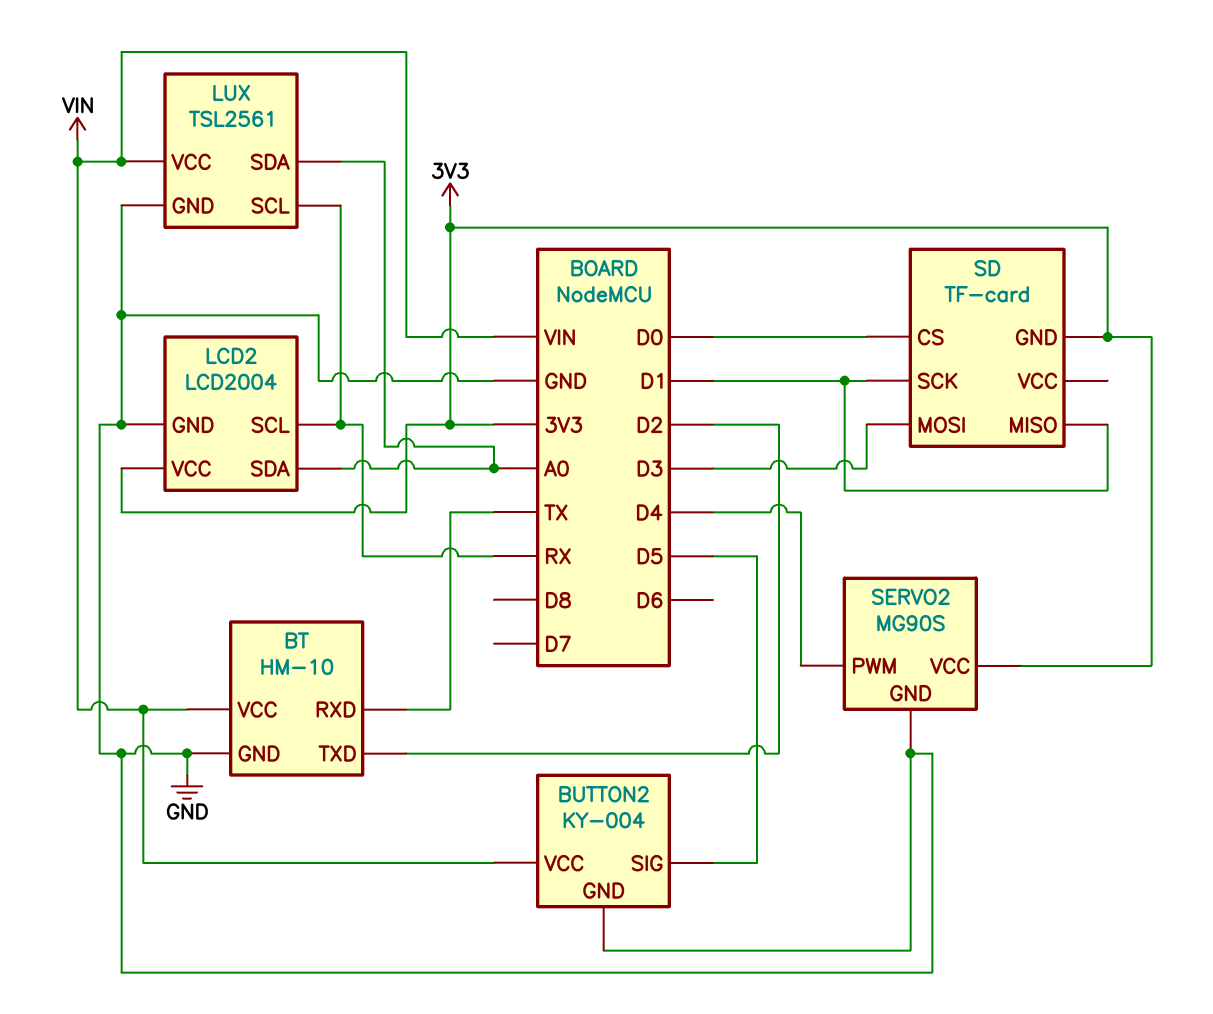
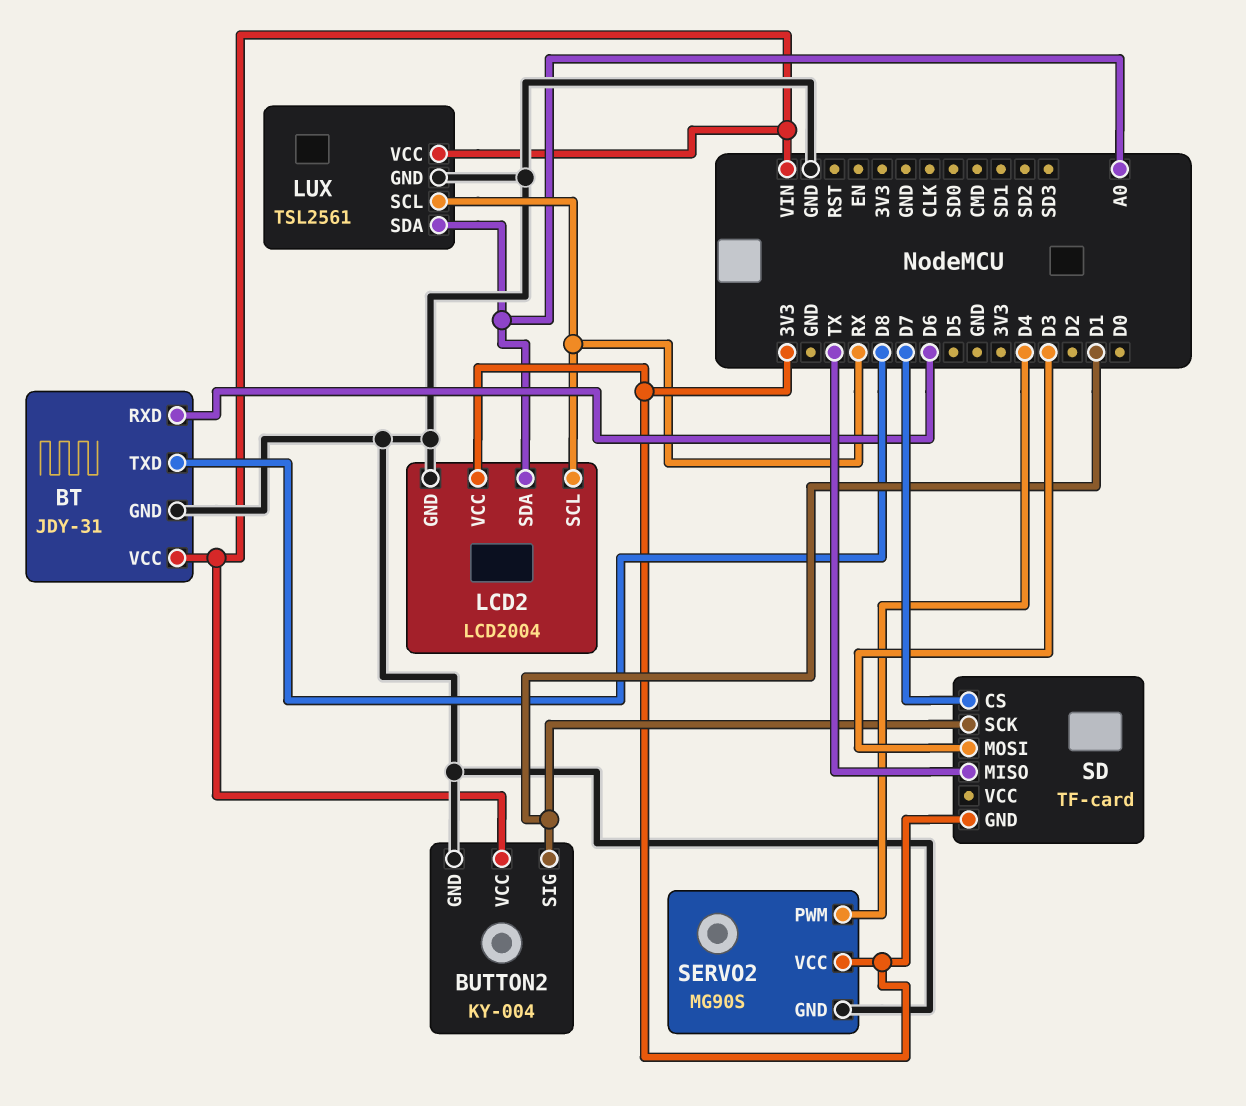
BT: HM-10 -> JDY-31
BT pin RXD: TX -> D6
BT pin TXD: D2 -> D8
BUTTON2 pin SIG: D5 -> D1
SD pin CS: D0 -> D7
SD pin MISO: D1 -> TX

